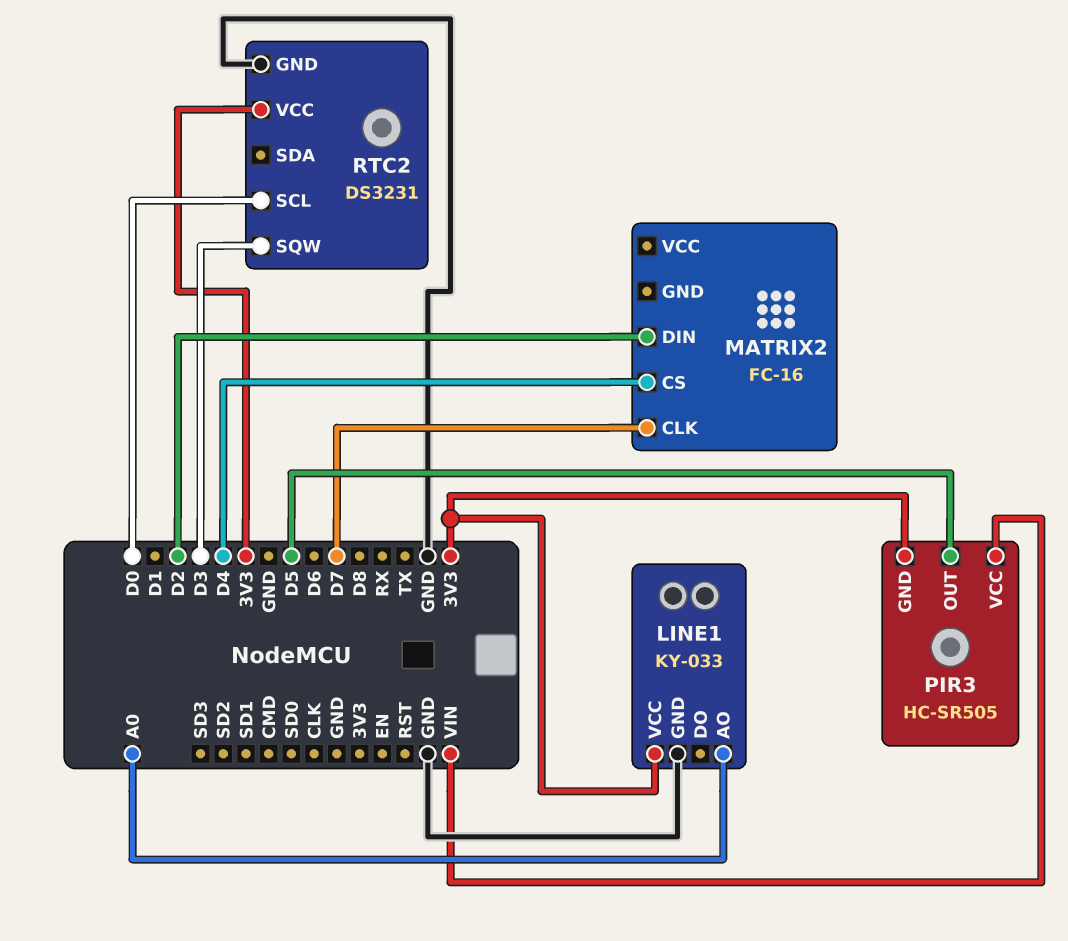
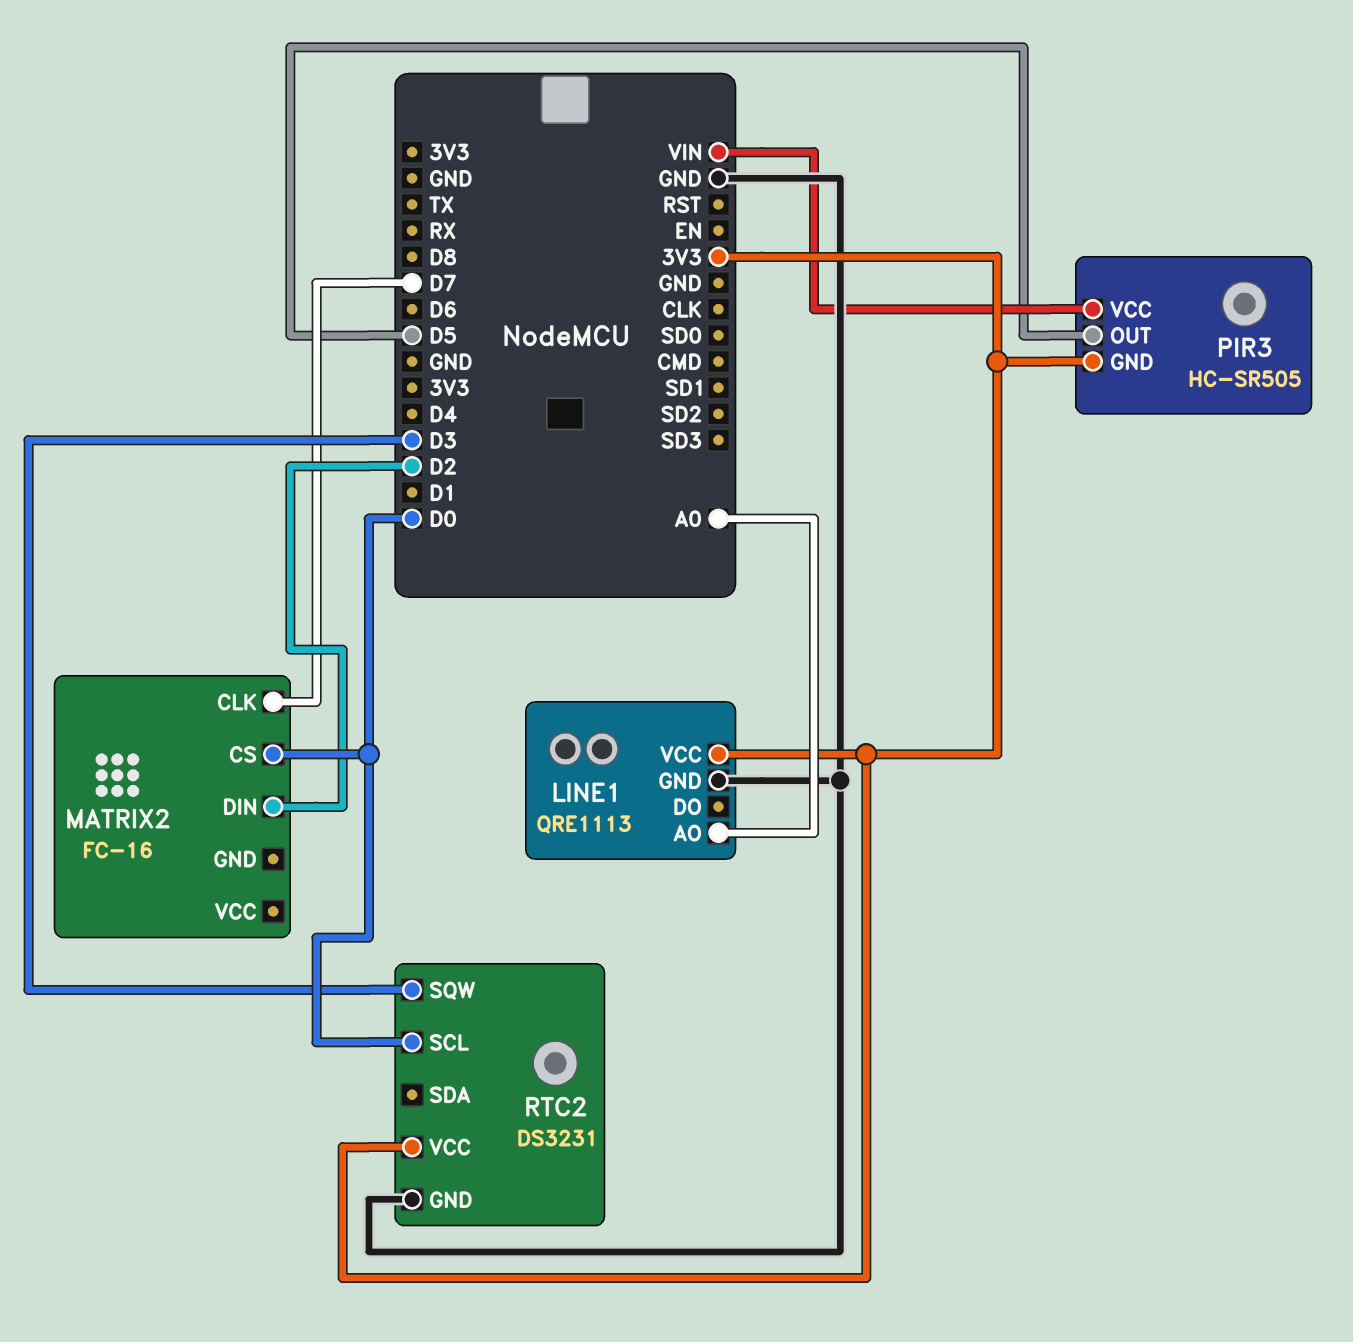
LINE1: KY-033 -> QRE1113
MATRIX2 pin CS: D4 -> D0

